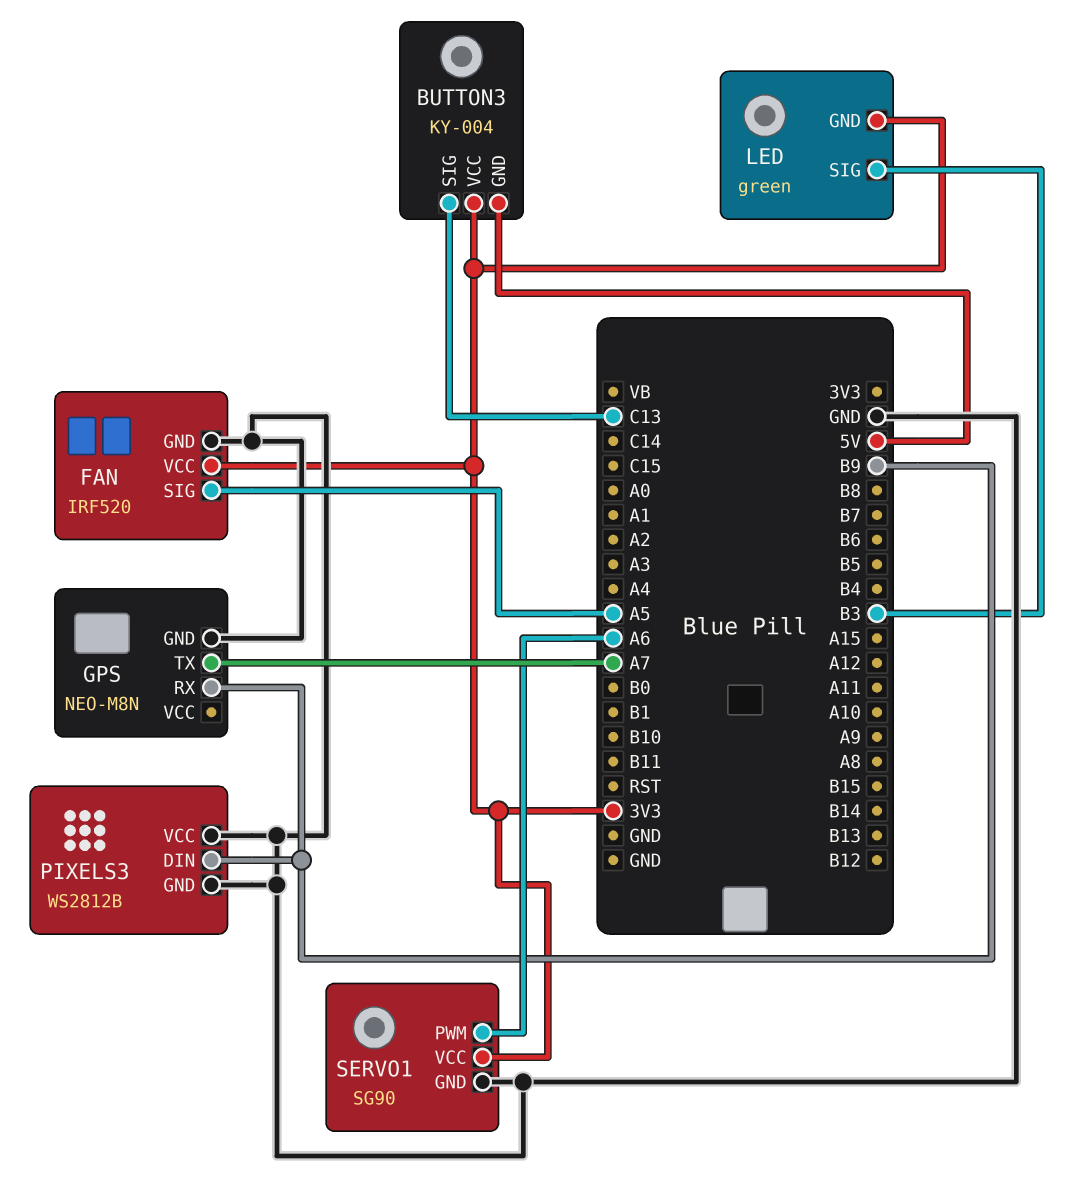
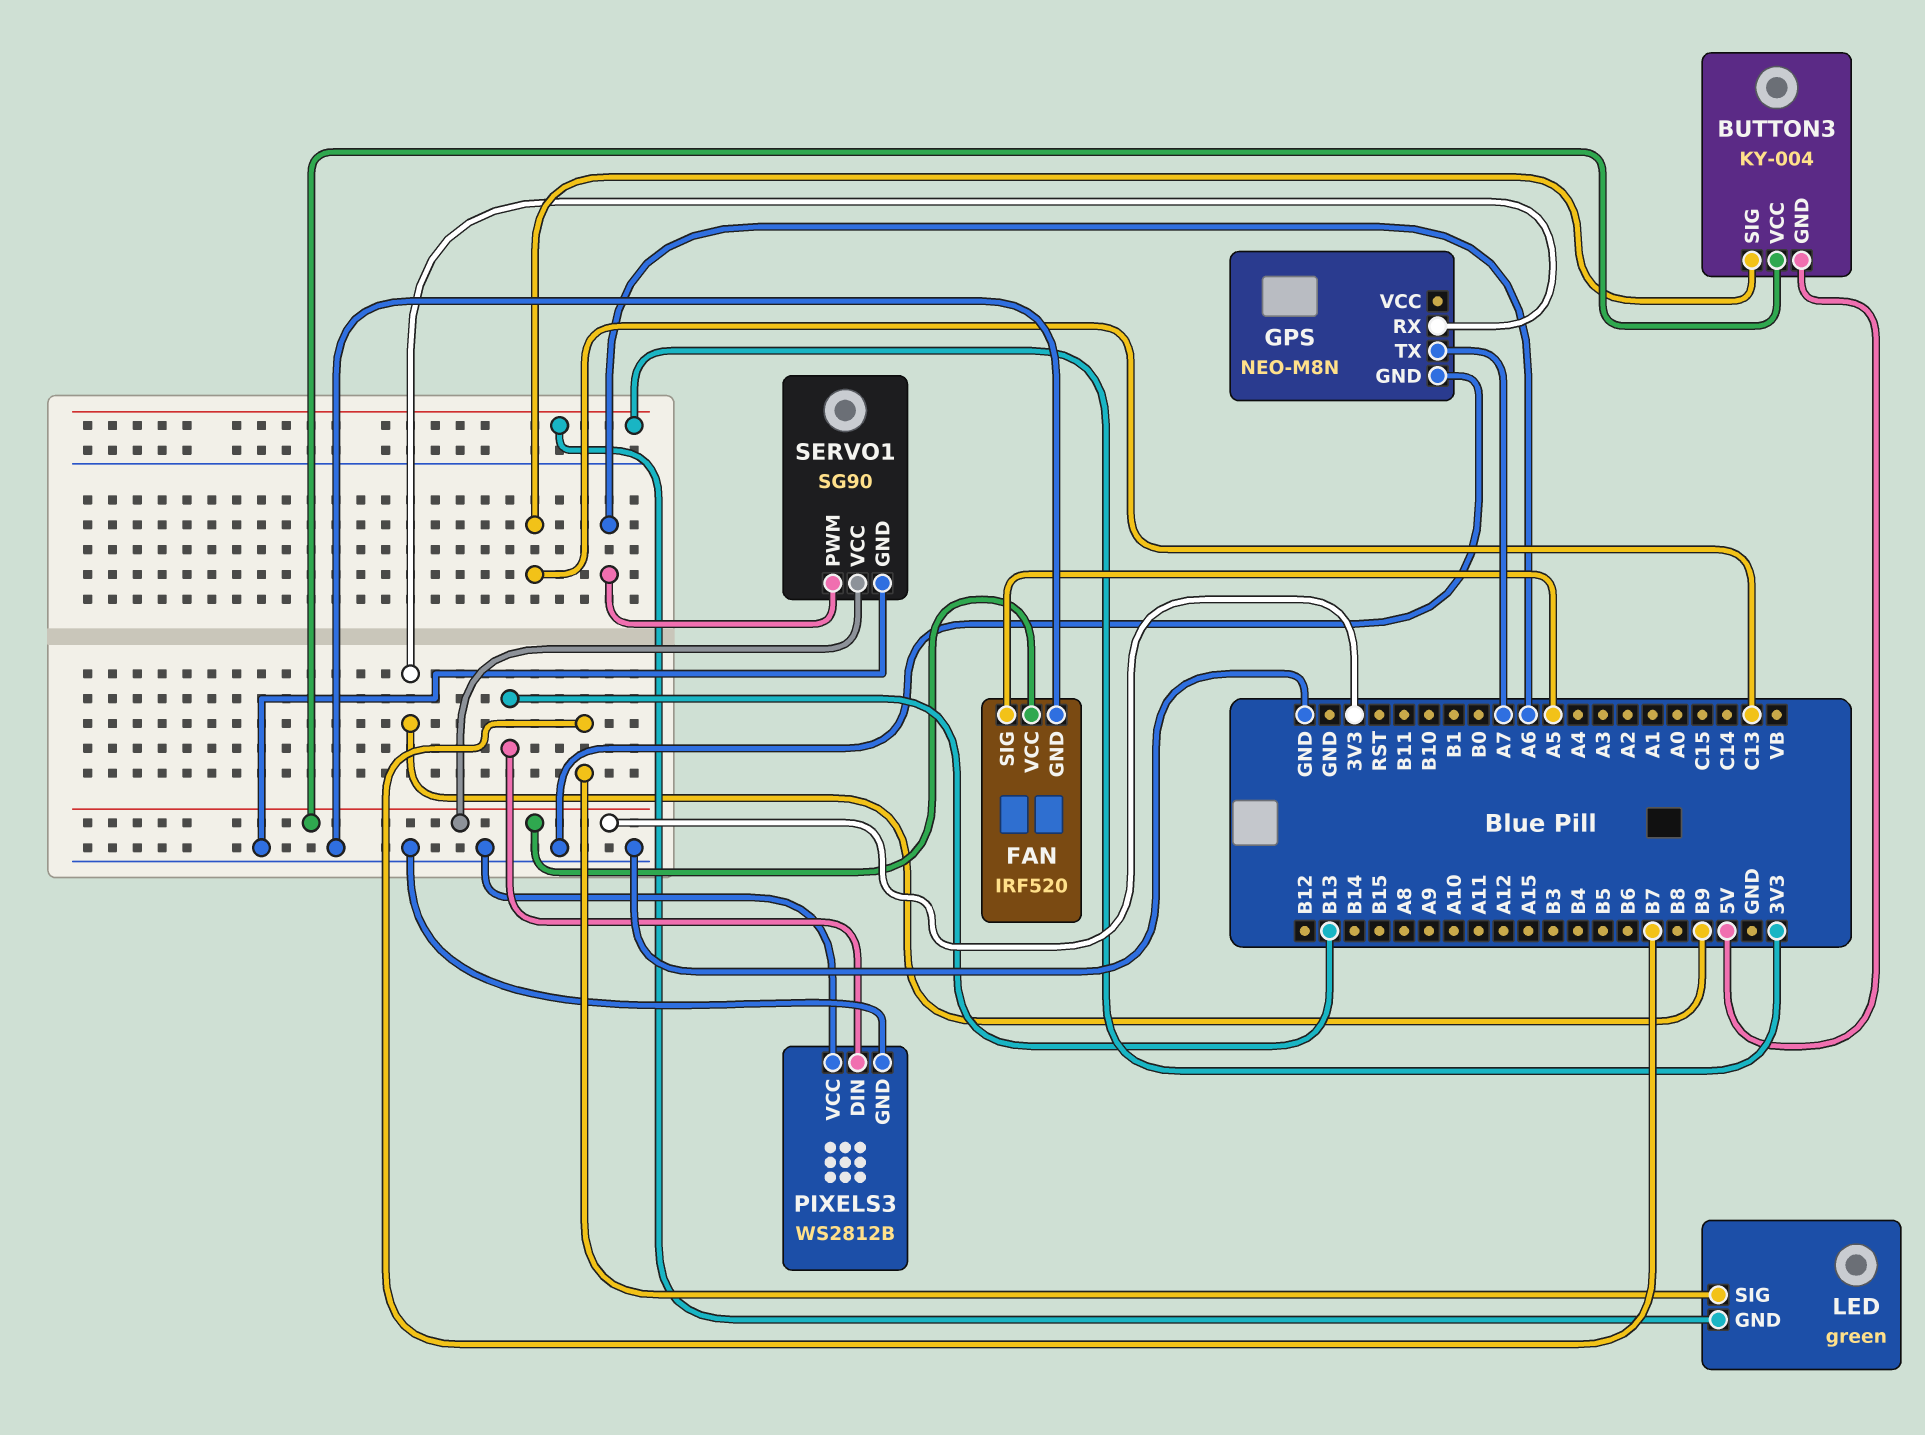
LED pin SIG: B3 -> B7
PIXELS3 pin DIN: B9 -> B13

